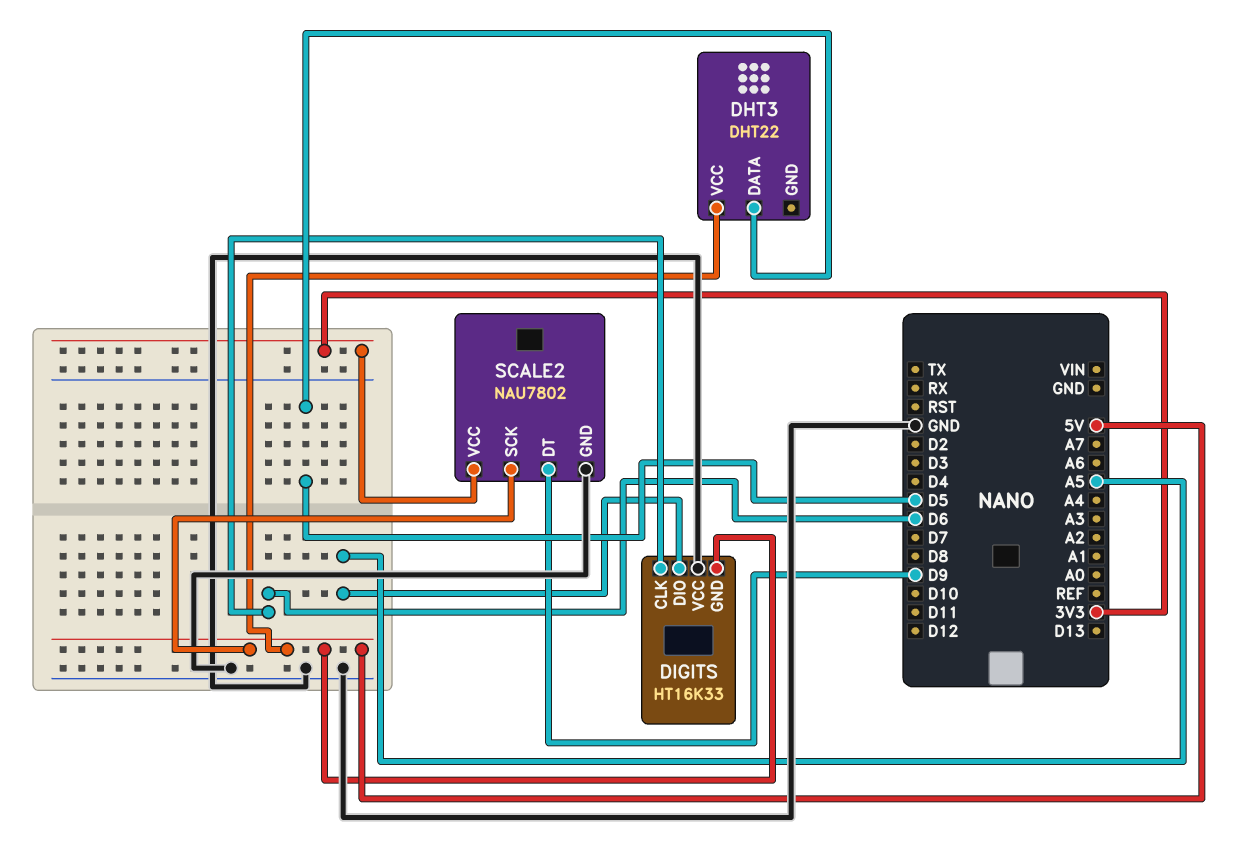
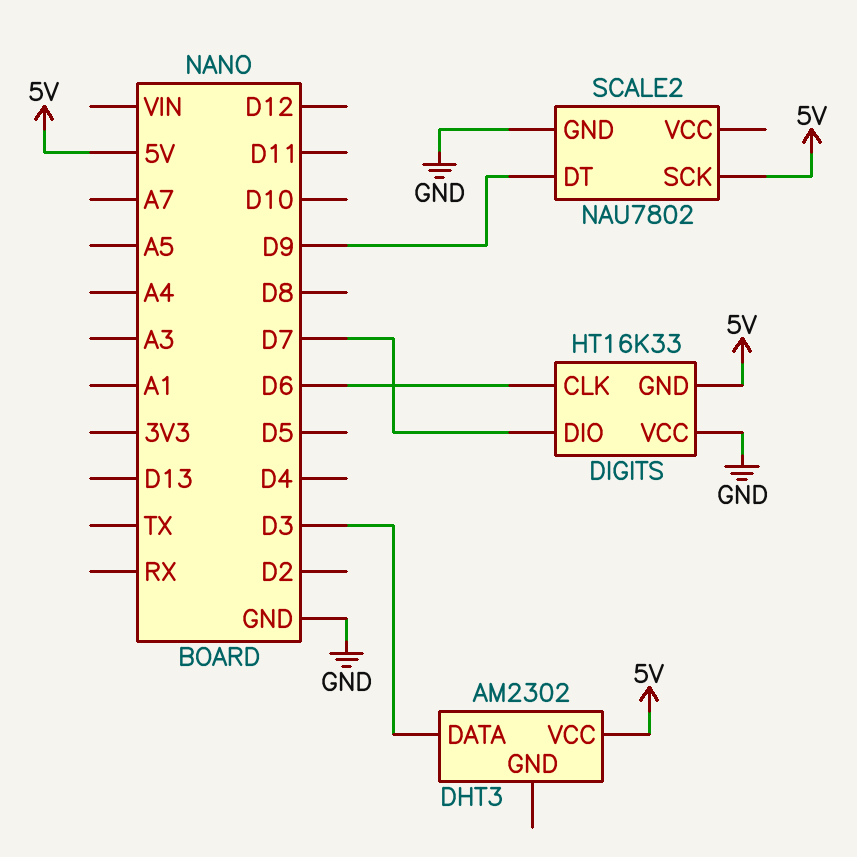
DHT3: DHT22 -> AM2302
DHT3 pin DATA: D5 -> D3
DIGITS pin DIO: A5 -> D7
SCALE2 pin VCC: 3V3 -> none

